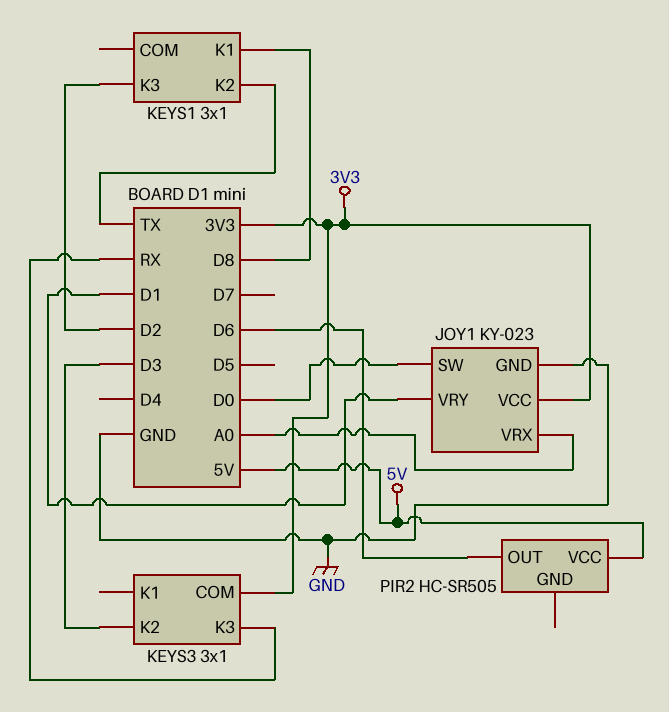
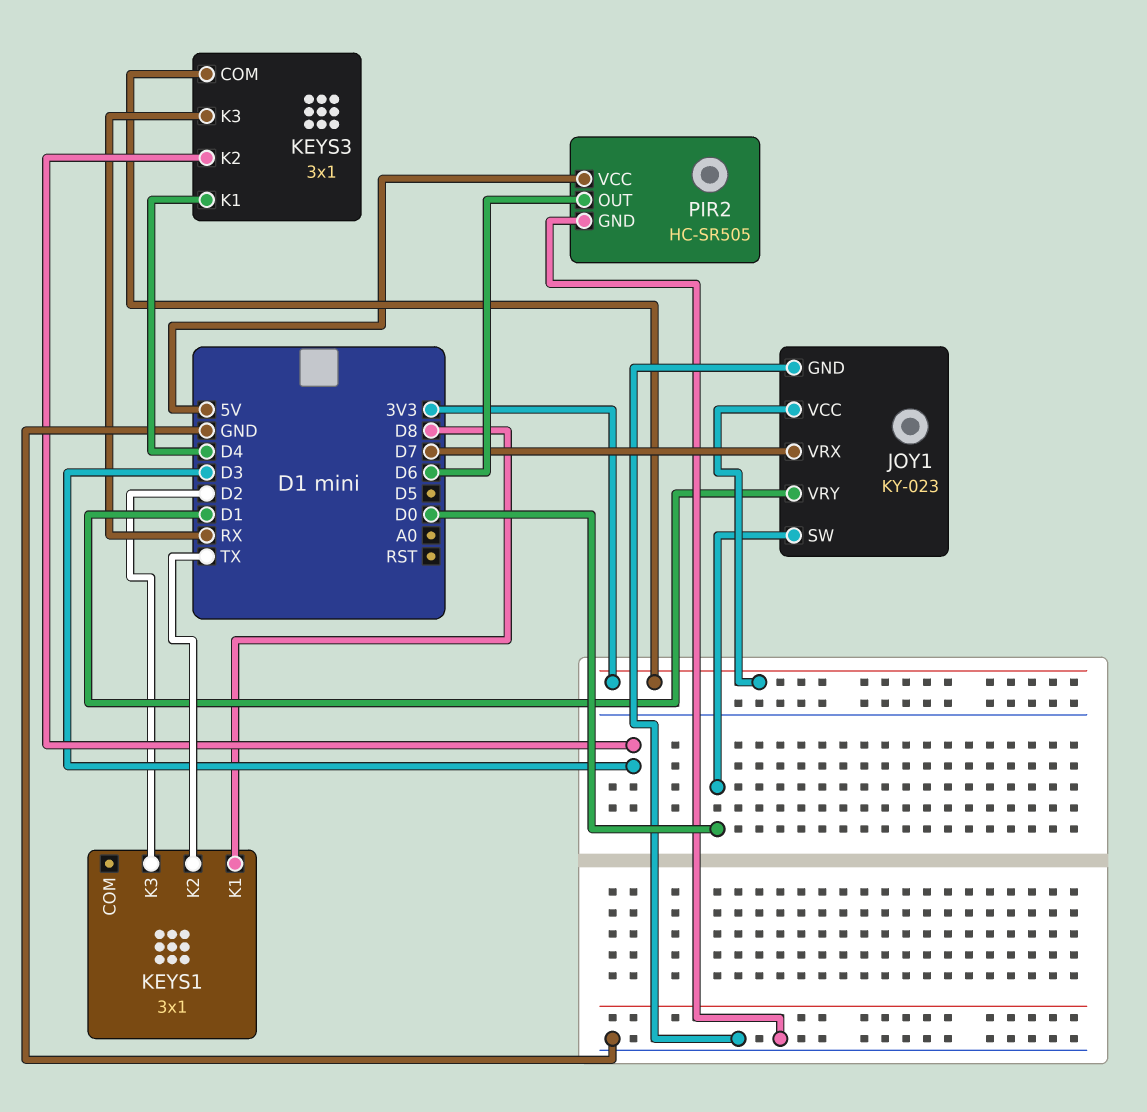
JOY1 pin VRX: A0 -> D7
KEYS3 pin K1: none -> D4
PIR2 pin GND: none -> GND

